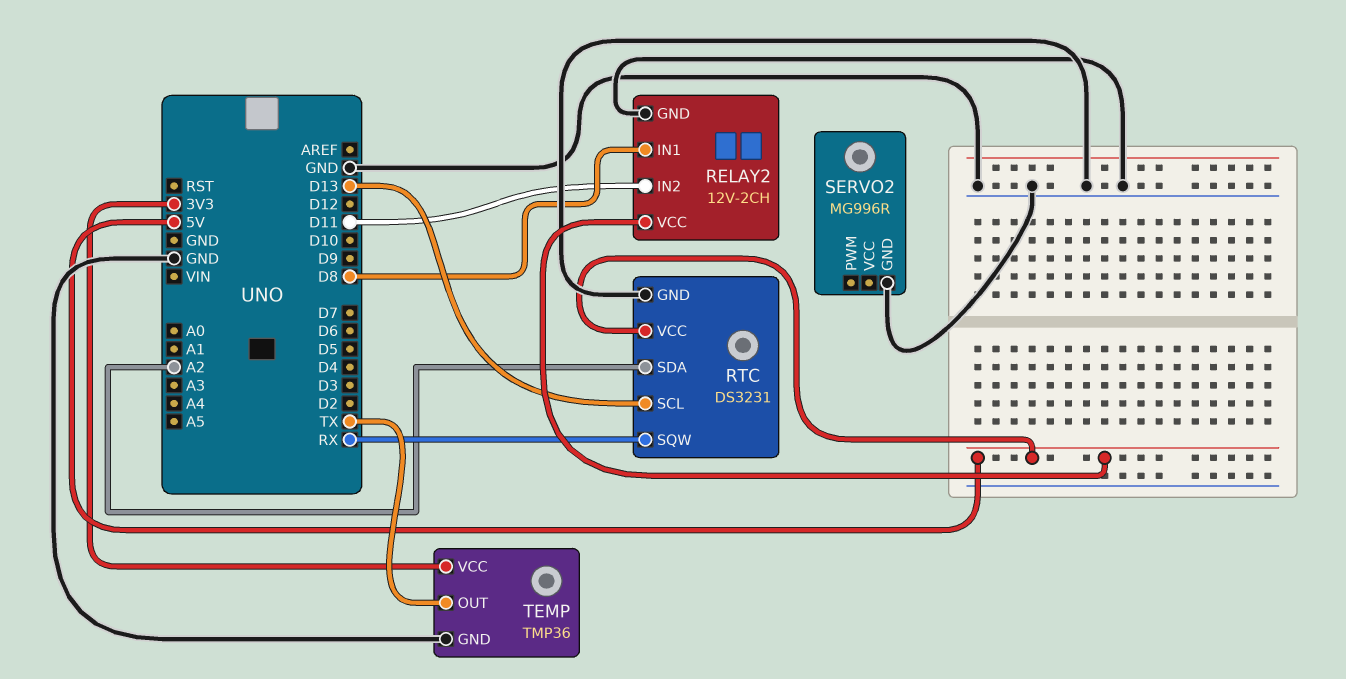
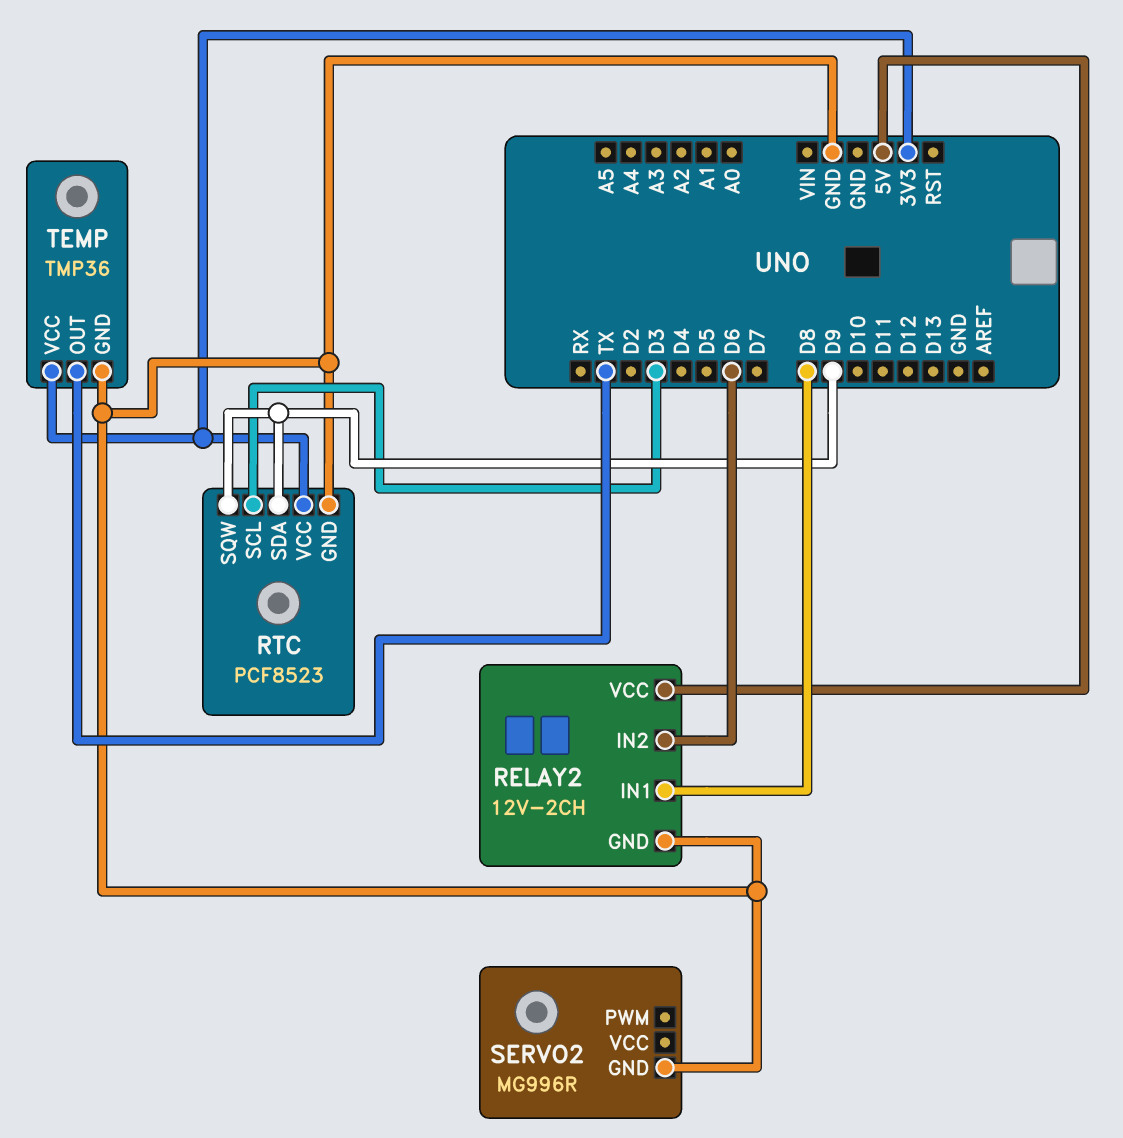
RELAY2 pin IN2: D11 -> D6
RTC: DS3231 -> PCF8523
RTC pin SCL: D13 -> D3
RTC pin SDA: A2 -> D9
RTC pin SQW: RX -> D9
RTC pin VCC: 5V -> 3V3

